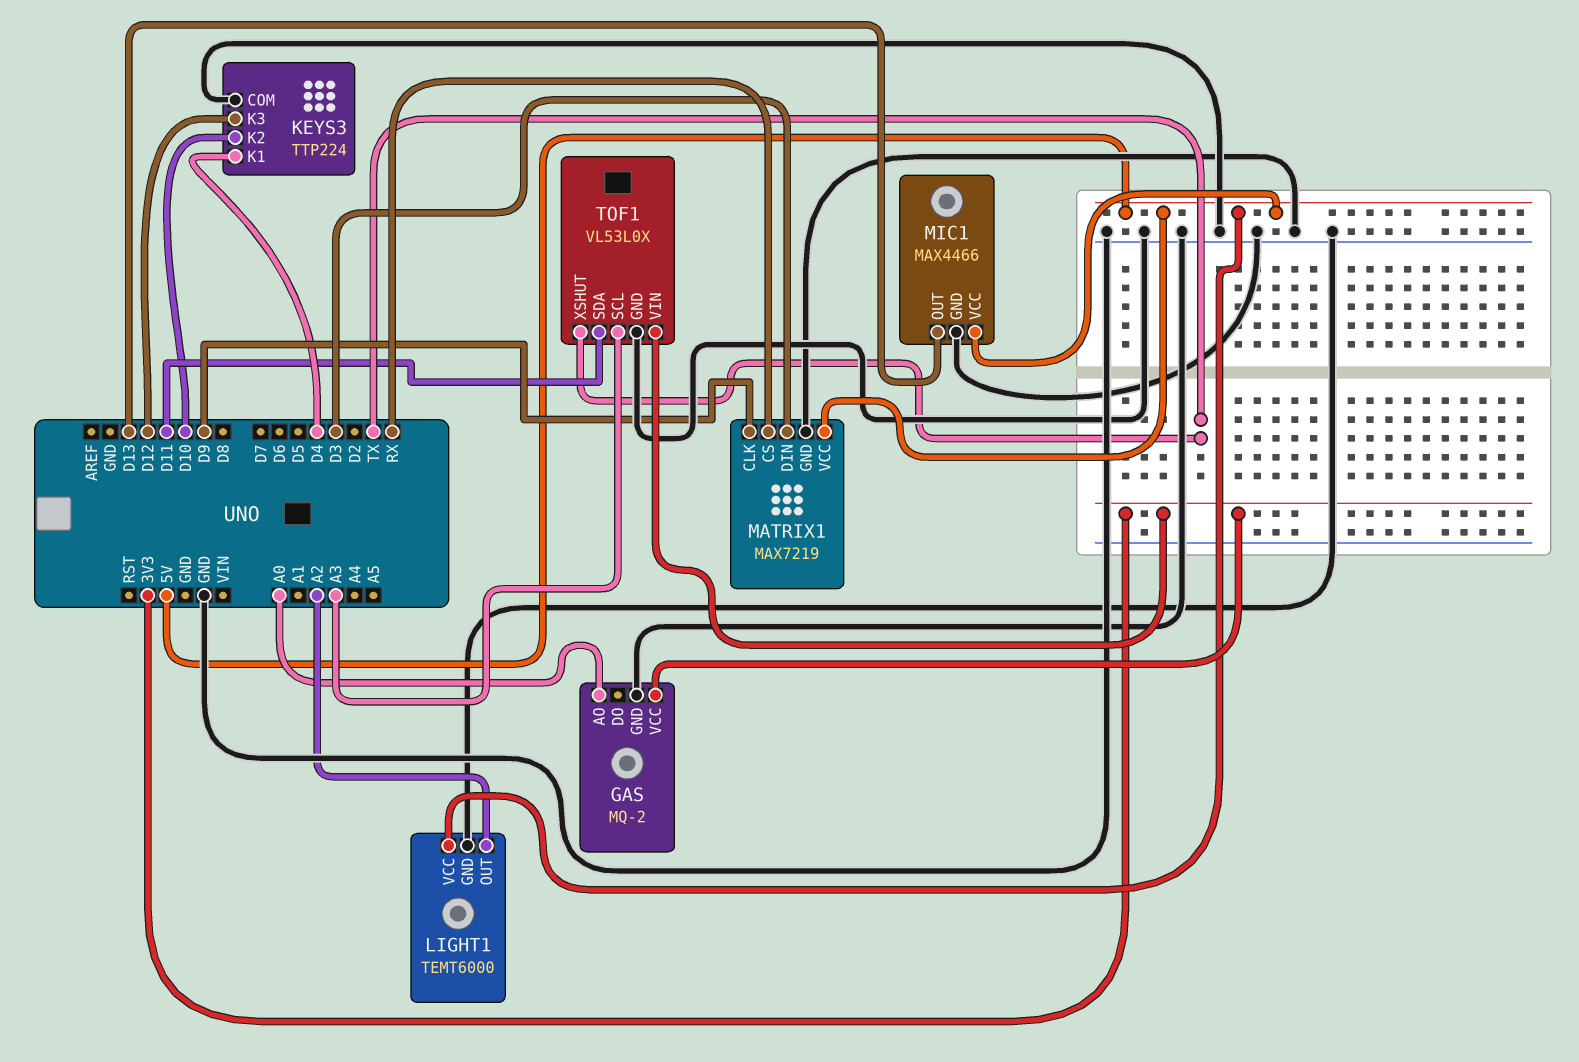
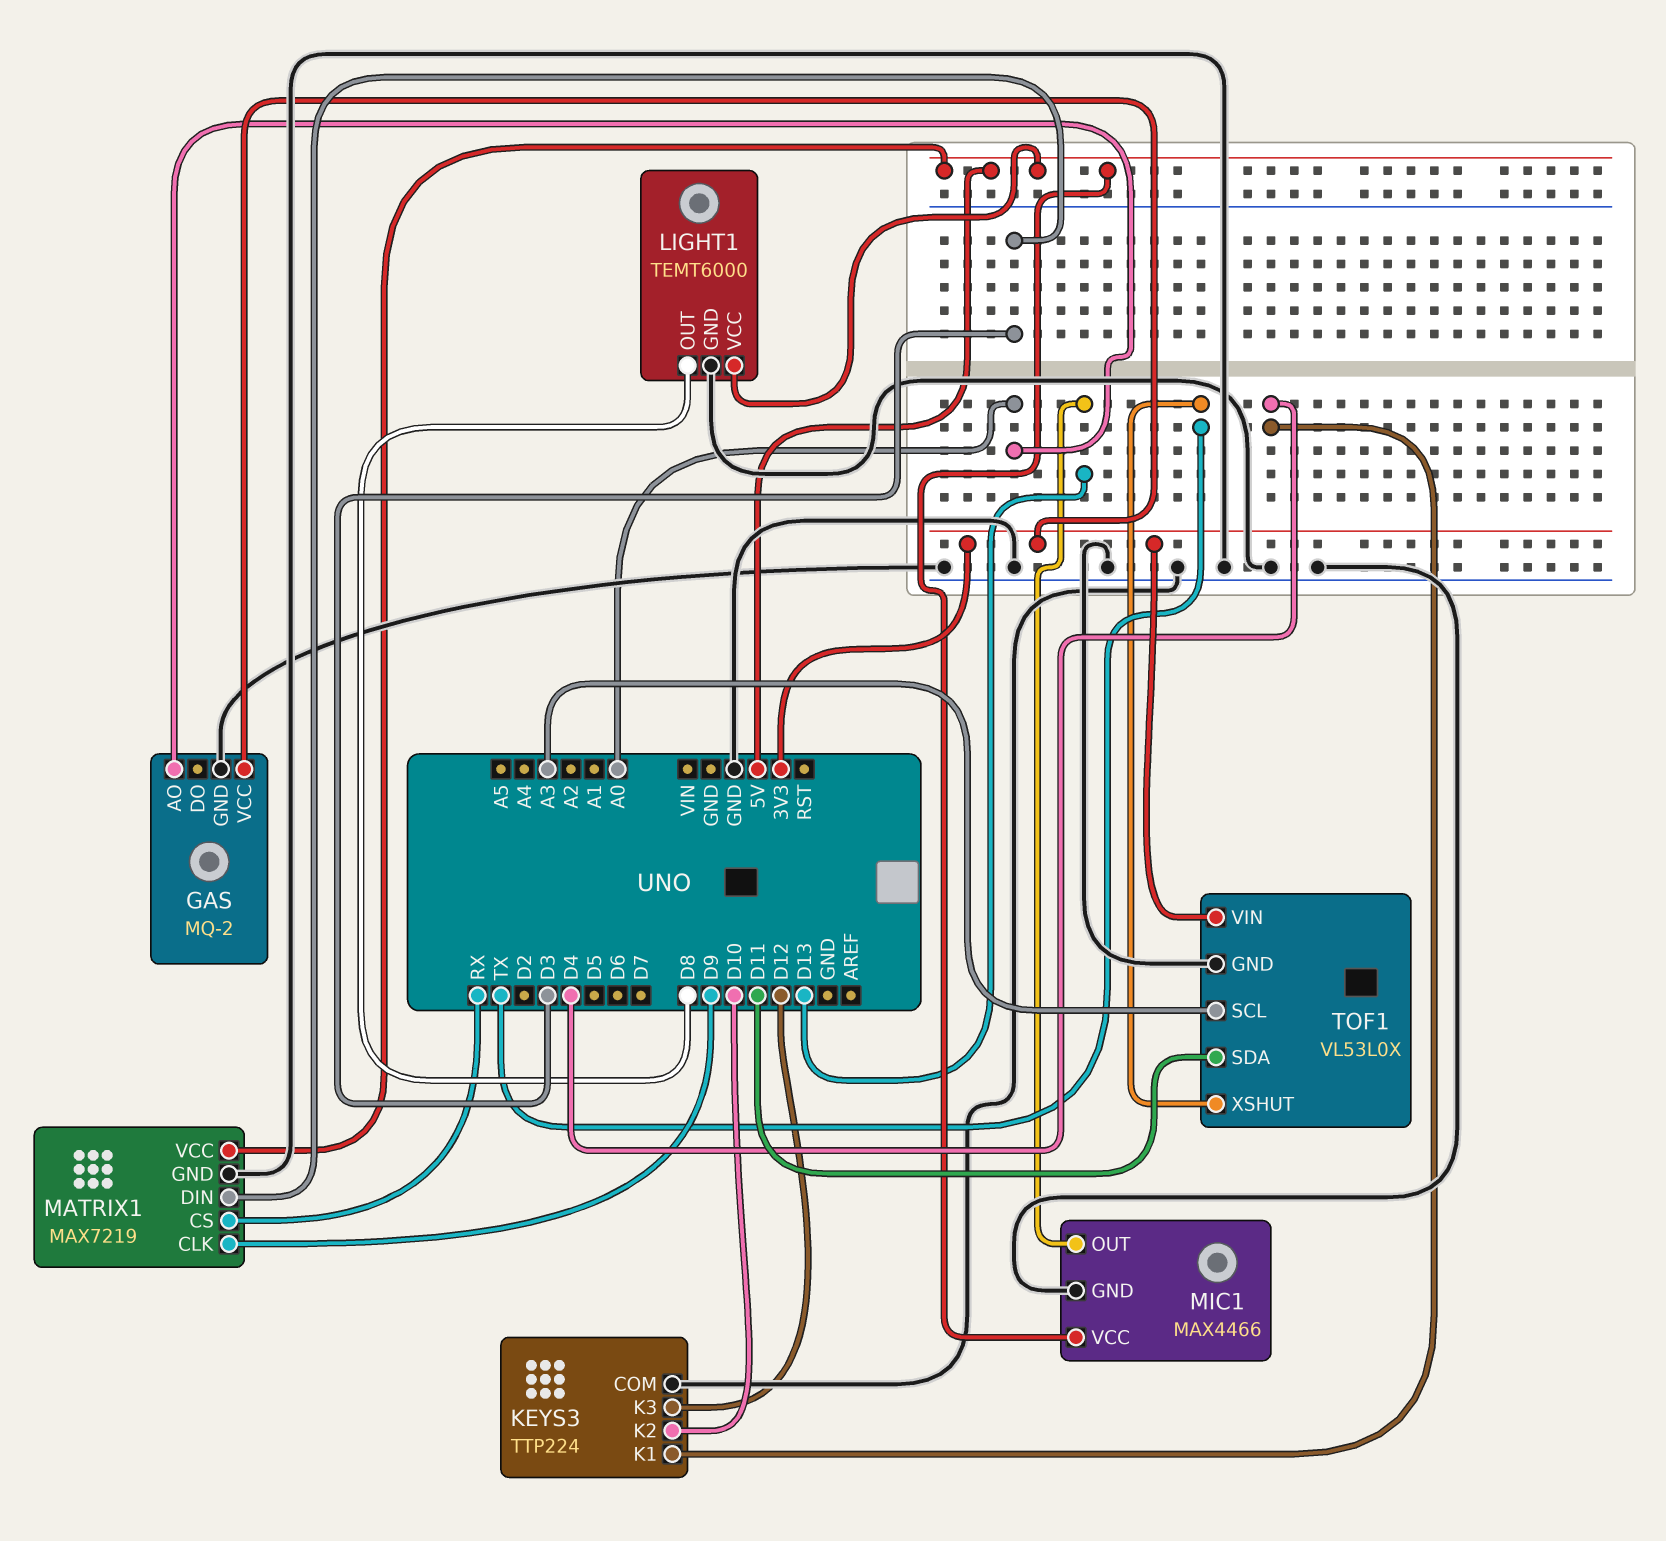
LIGHT1 pin OUT: A2 -> D8

